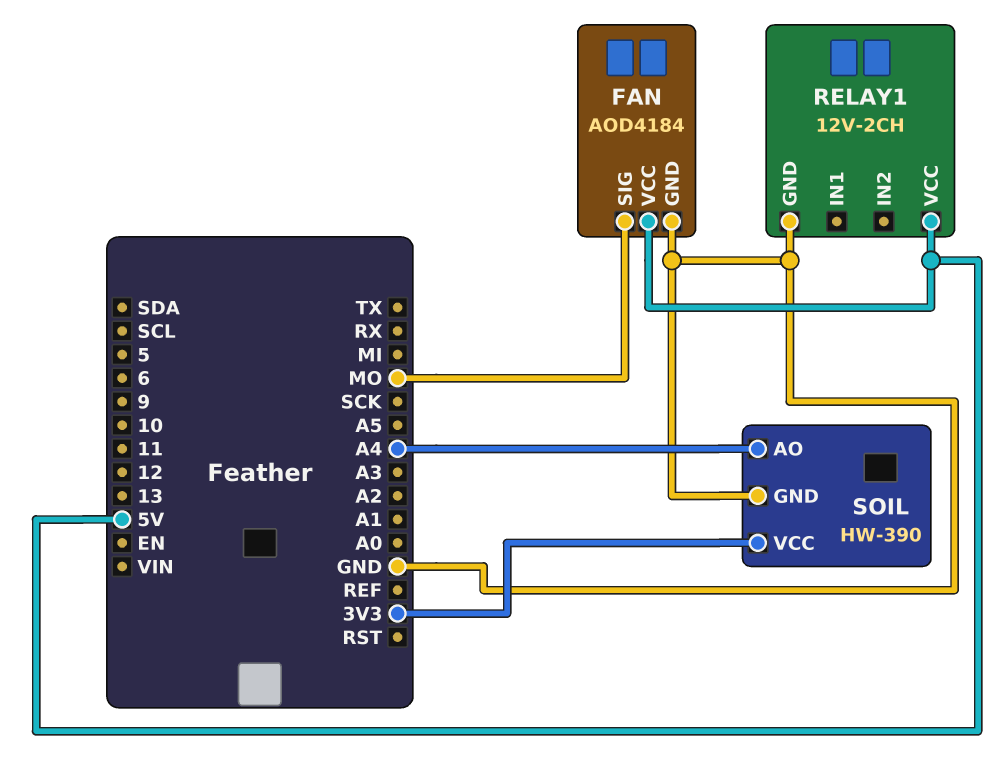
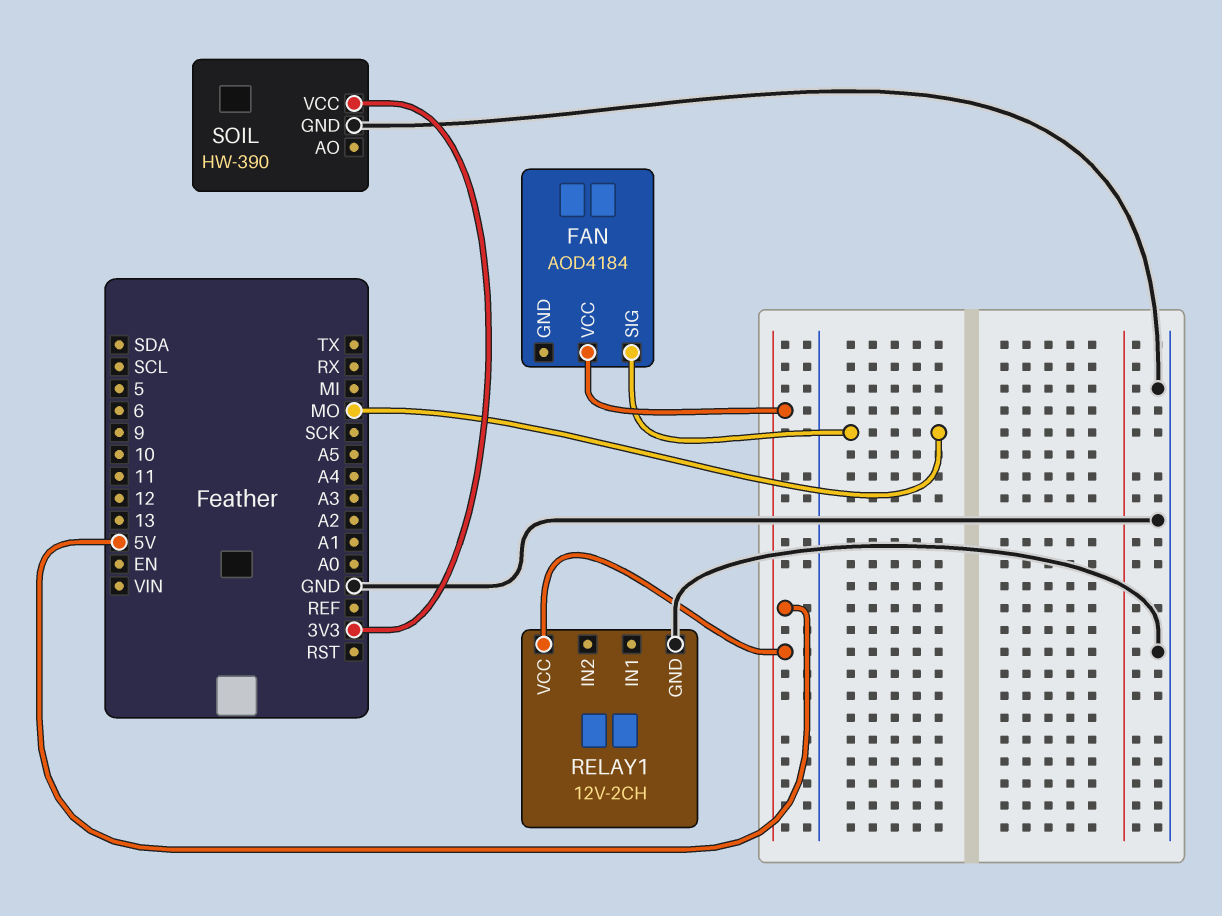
FAN pin GND: GND -> none
SOIL pin AO: A4 -> none

